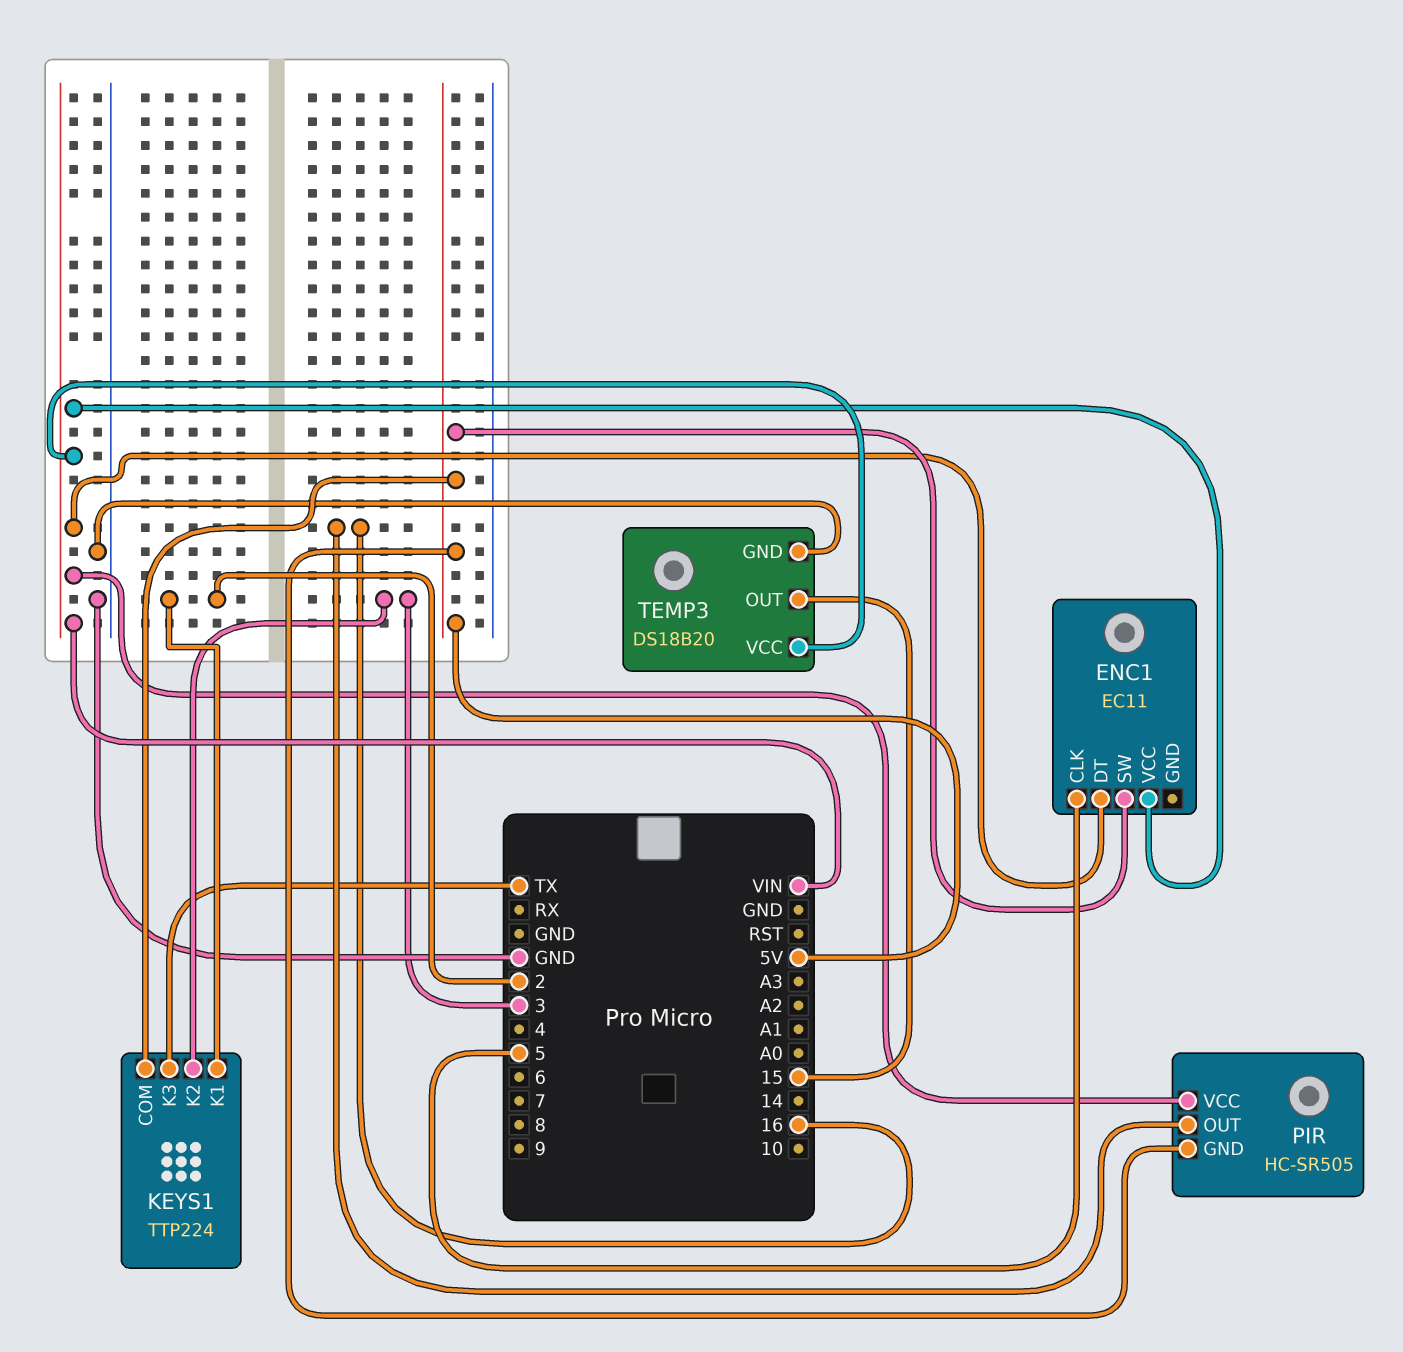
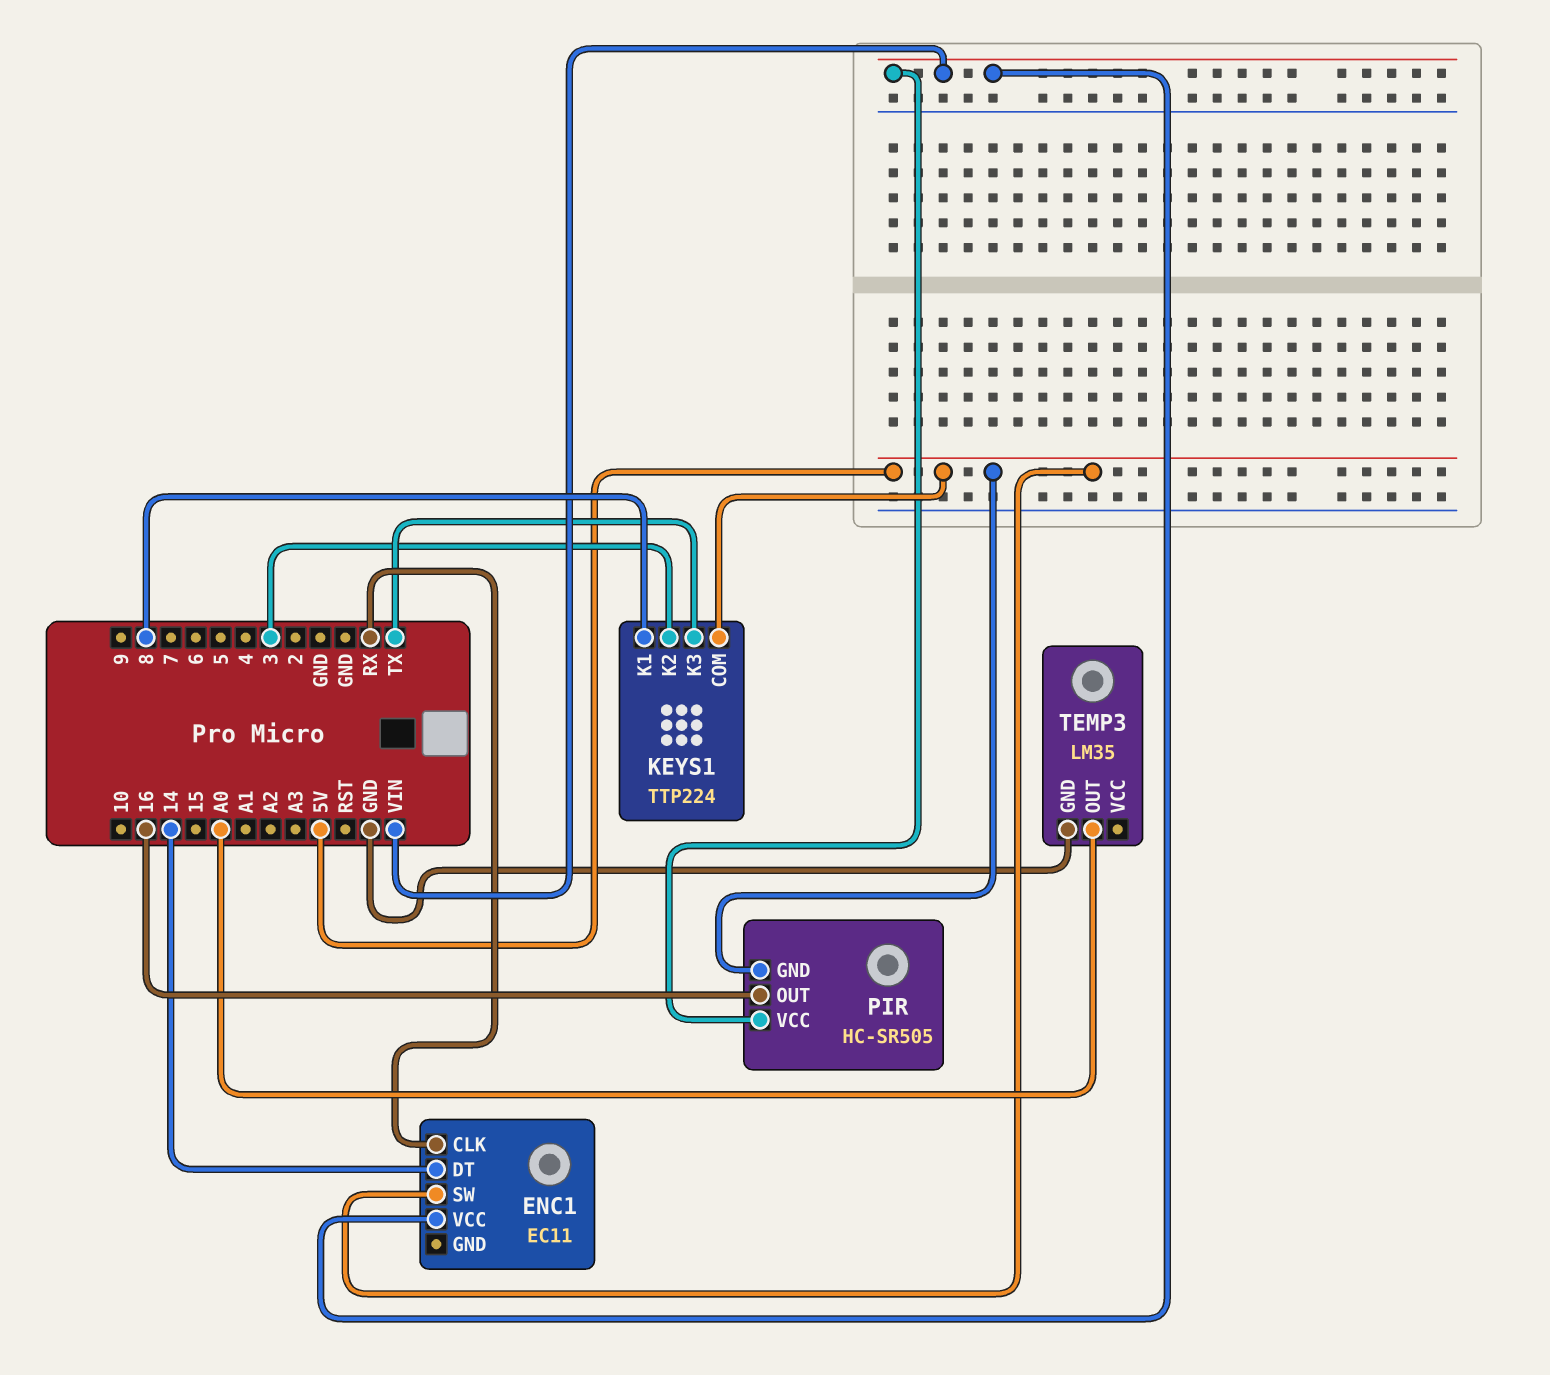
ENC1 pin CLK: 5 -> RX
ENC1 pin DT: VIN -> 14
KEYS1 pin K1: 2 -> 8
TEMP3: DS18B20 -> LM35
TEMP3 pin OUT: 15 -> A0
TEMP3 pin VCC: VIN -> none

